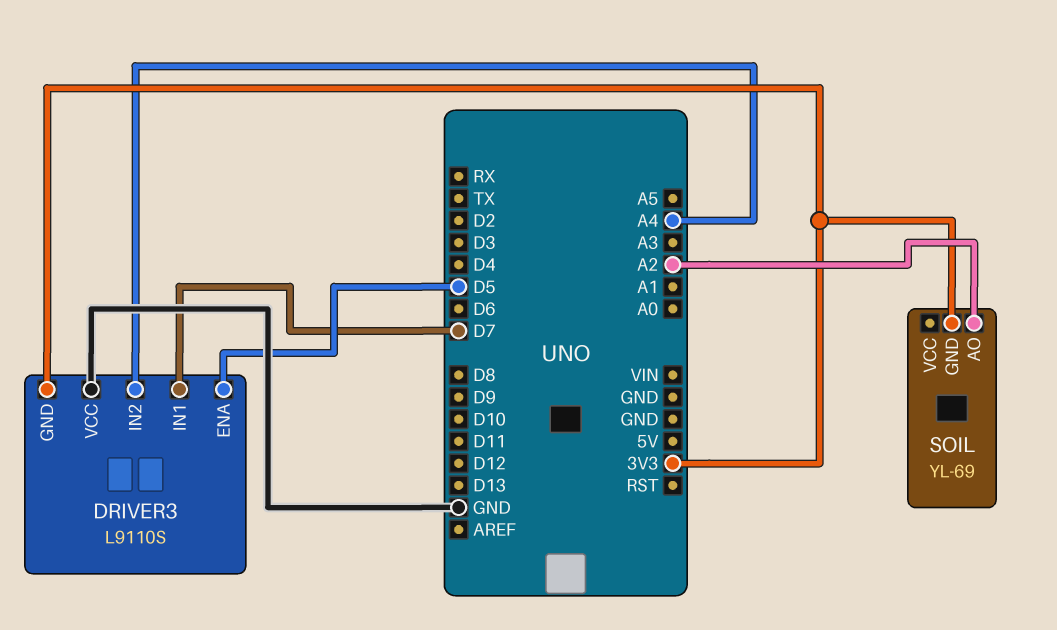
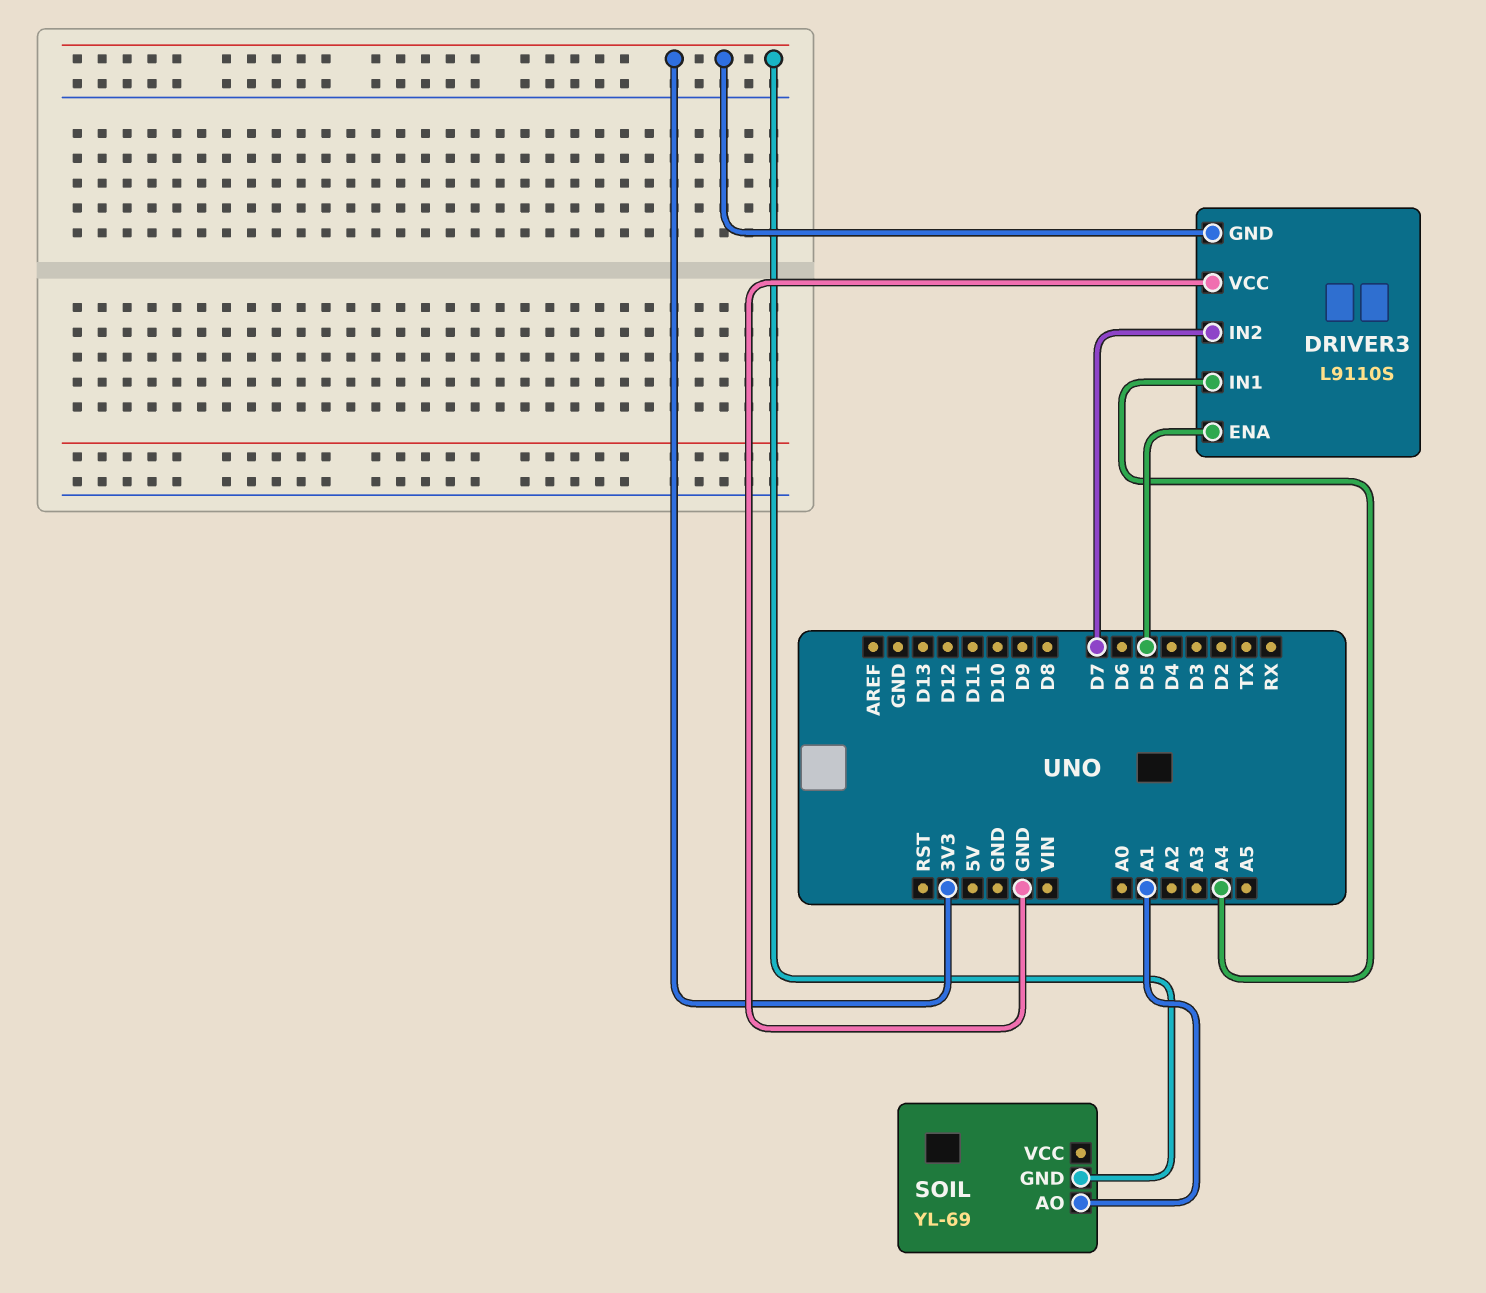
DRIVER3 pin IN1: D7 -> A4
DRIVER3 pin IN2: A4 -> D7
SOIL pin AO: A2 -> A1

